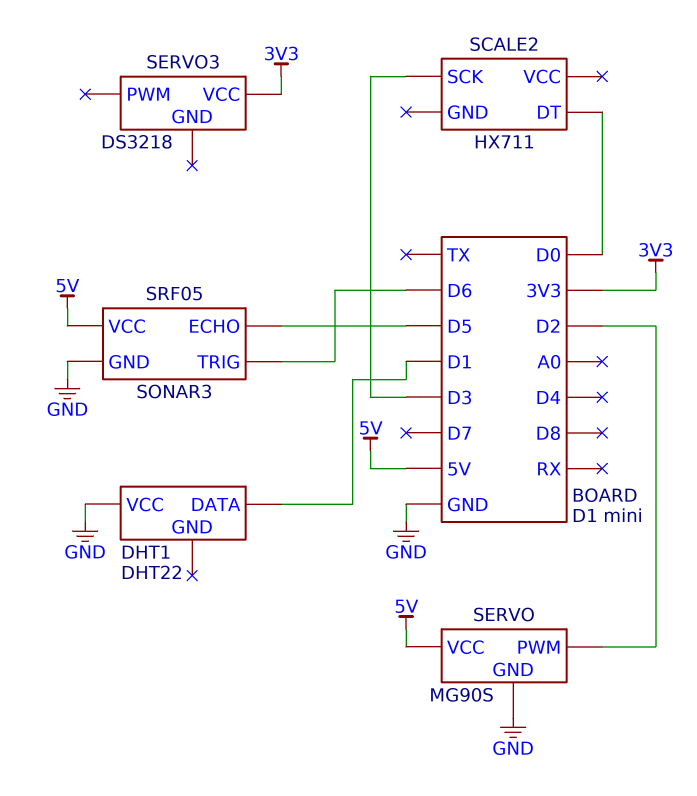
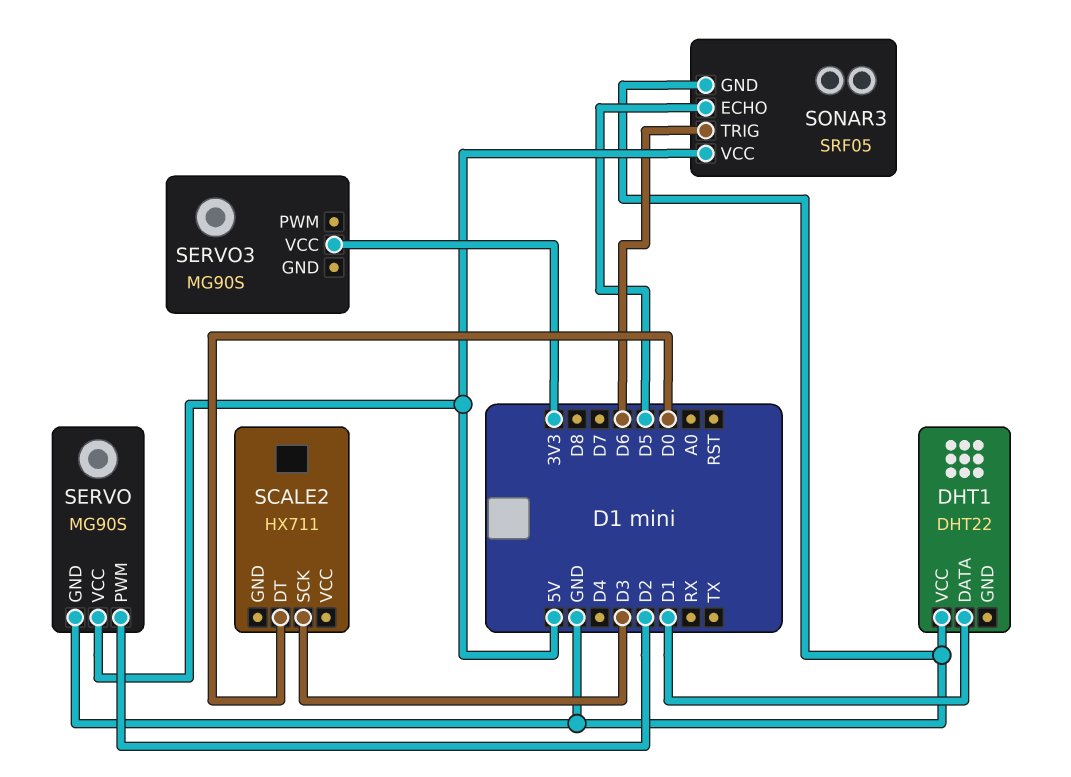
SERVO3: DS3218 -> MG90S

